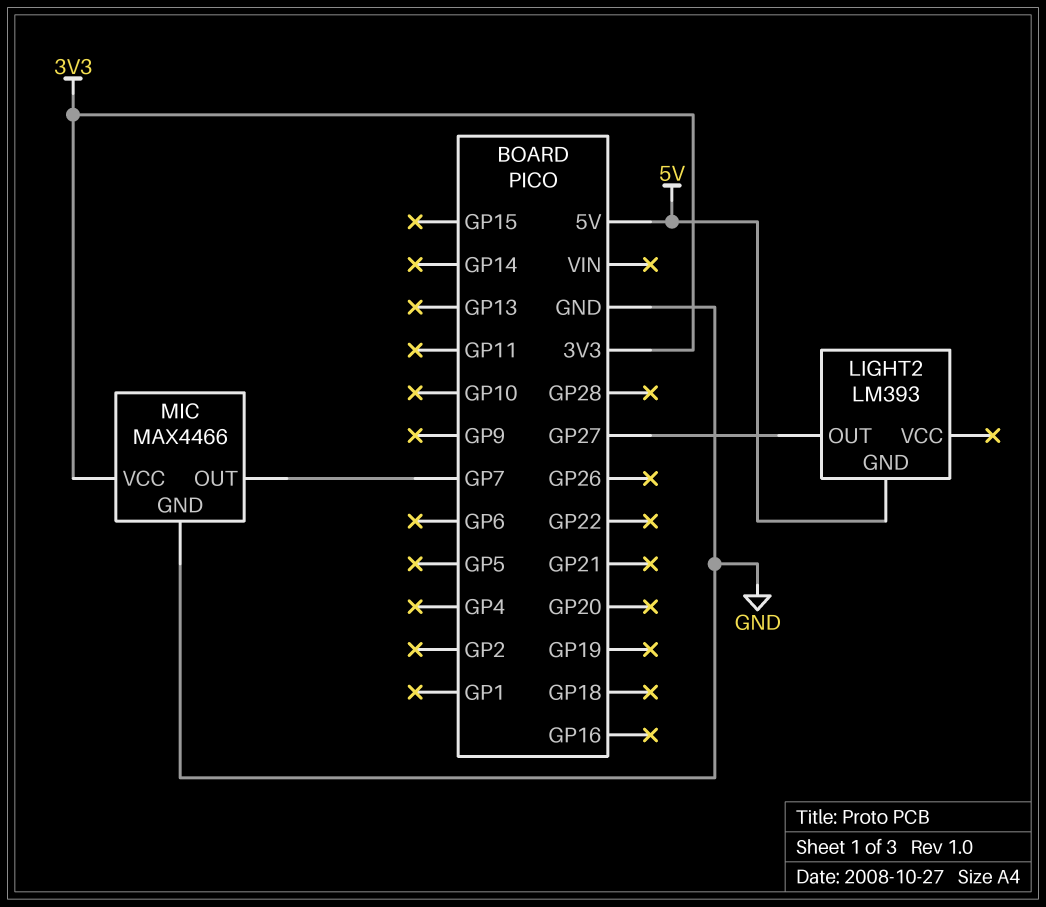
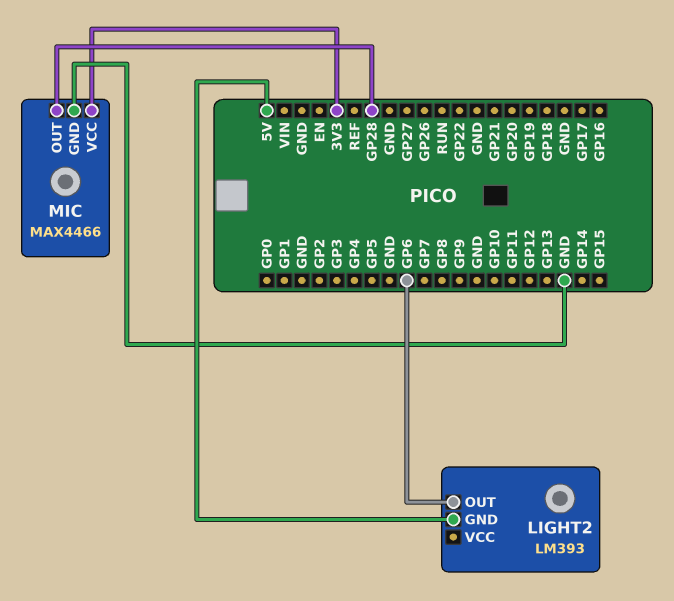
LIGHT2 pin OUT: GP27 -> GP6
MIC pin OUT: GP7 -> GP28

